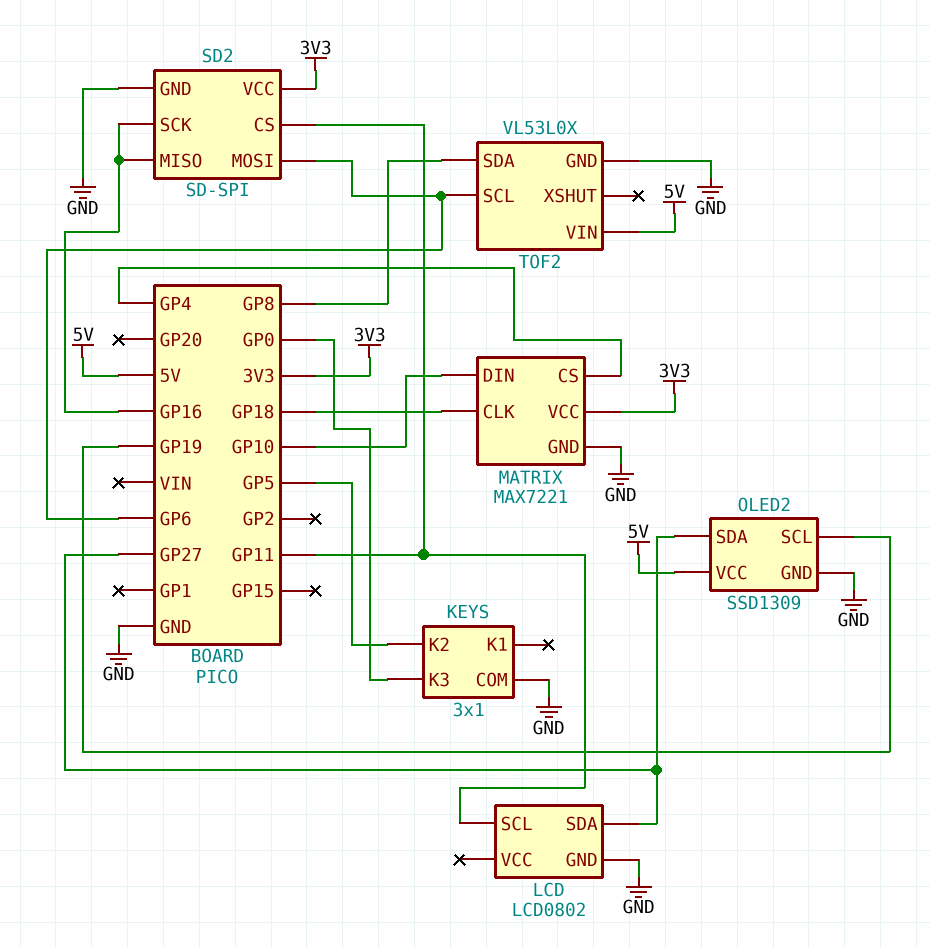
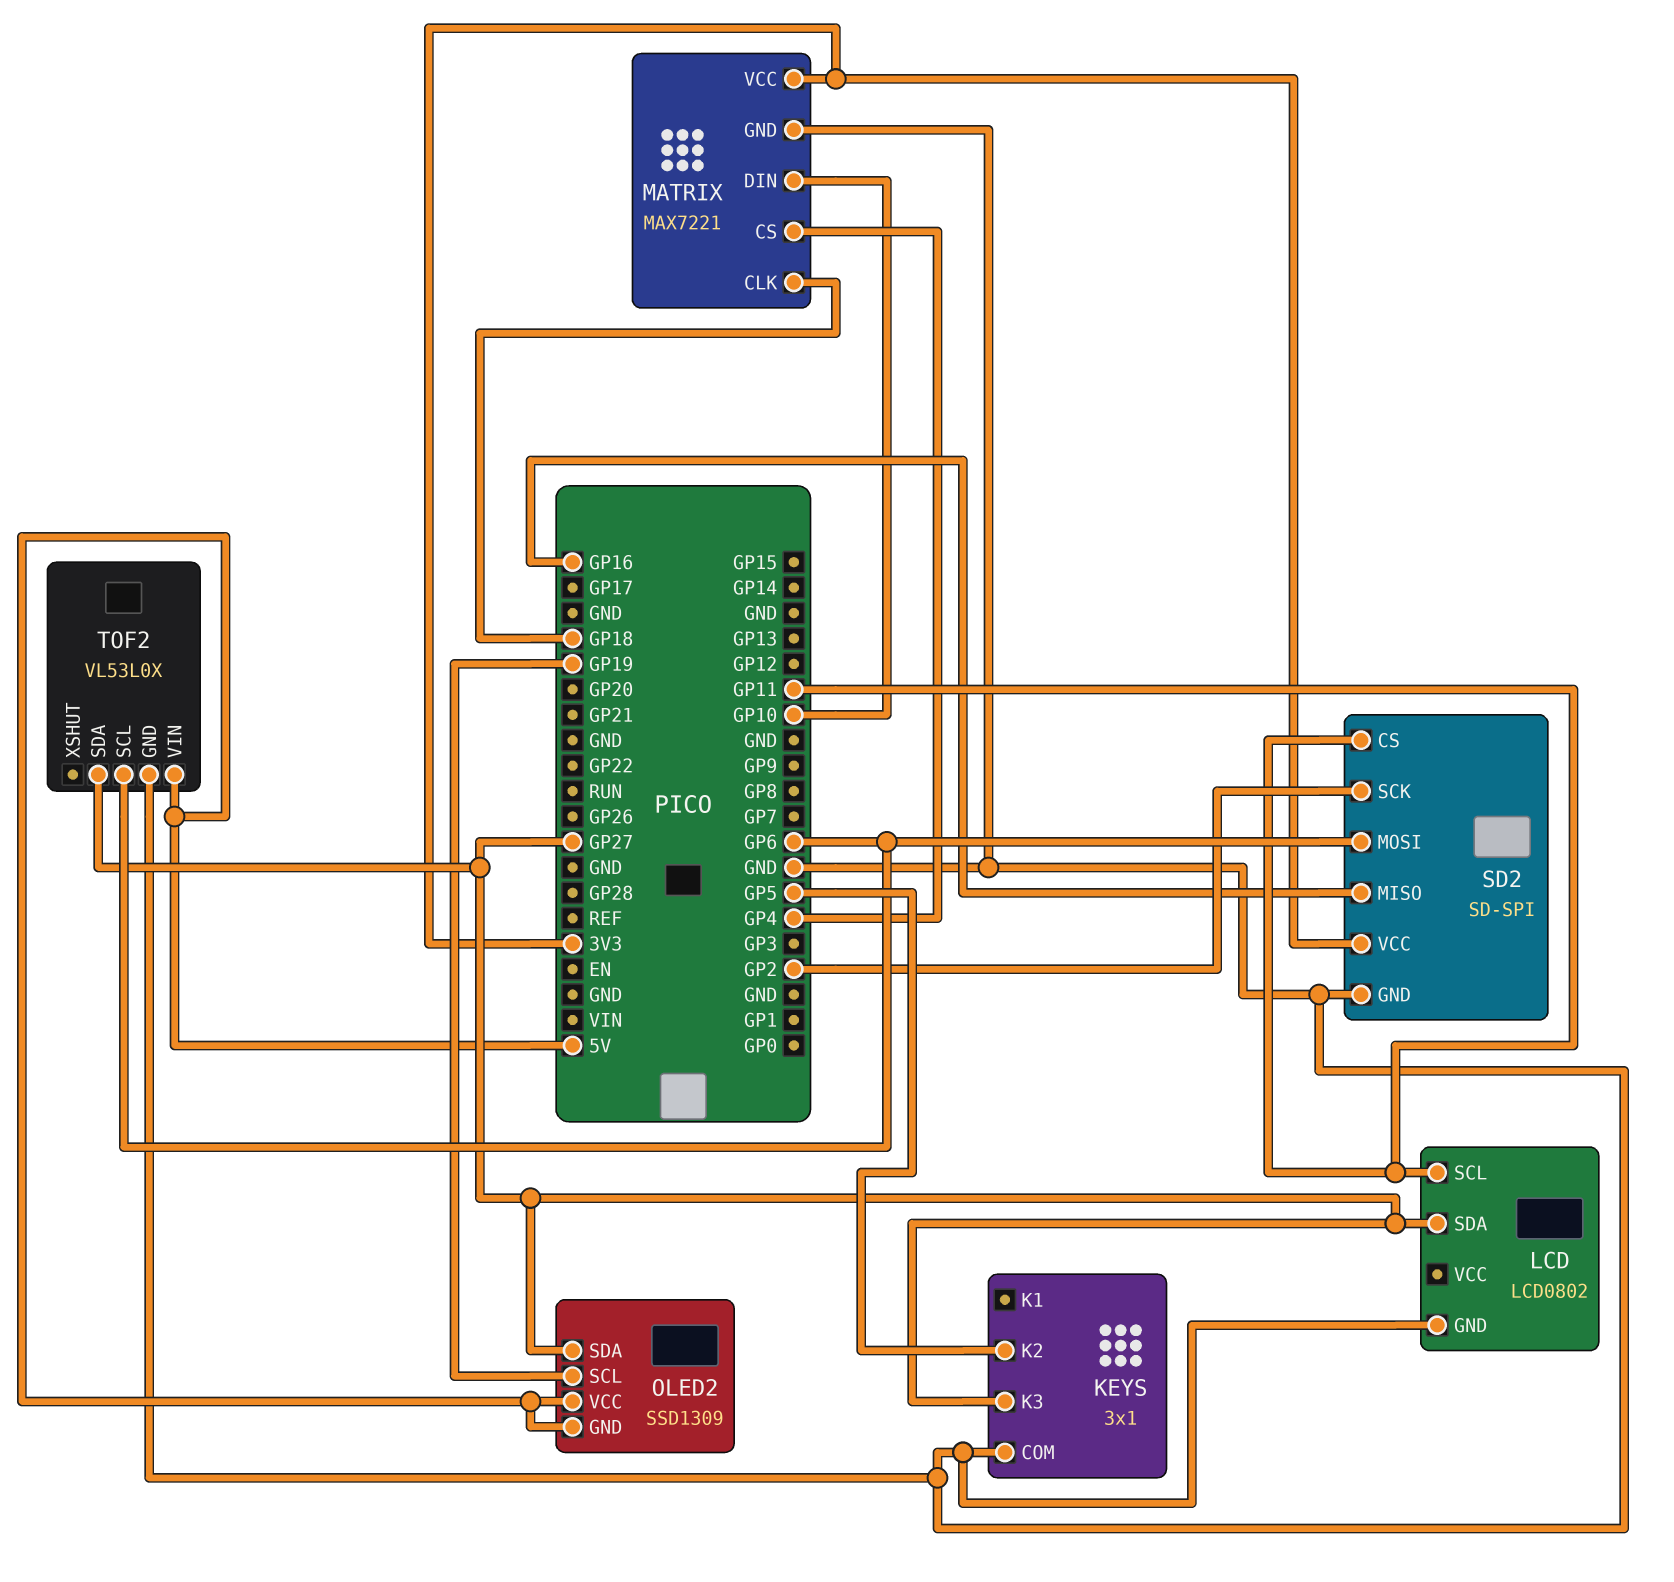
KEYS pin K3: GP0 -> GP27
OLED2 pin GND: GND -> 5V
SD2 pin SCK: GP16 -> GP2
TOF2 pin SDA: GP8 -> GP27

